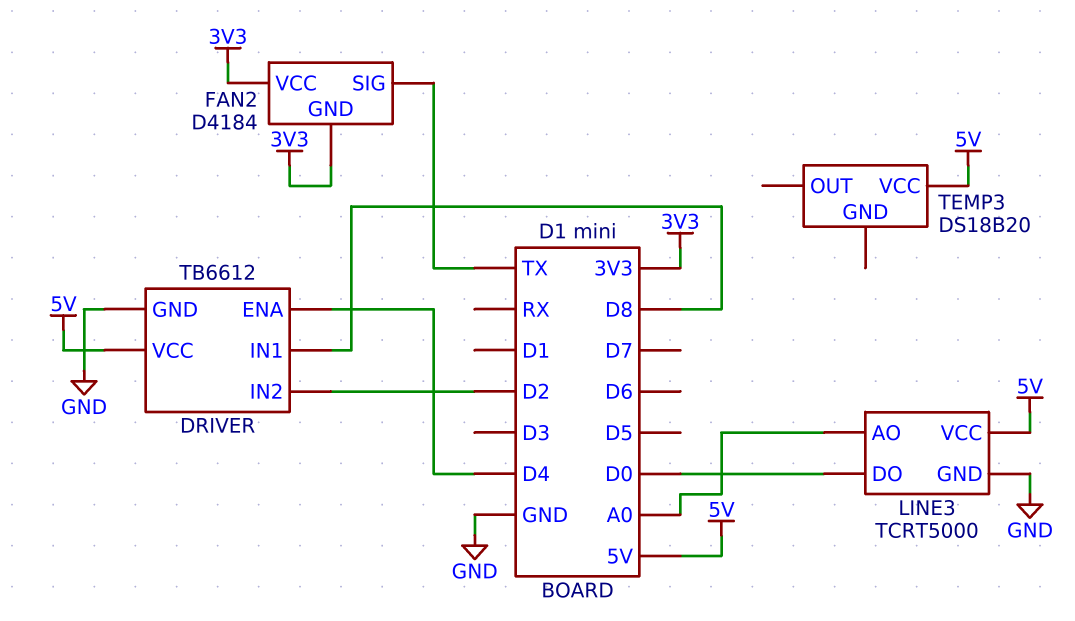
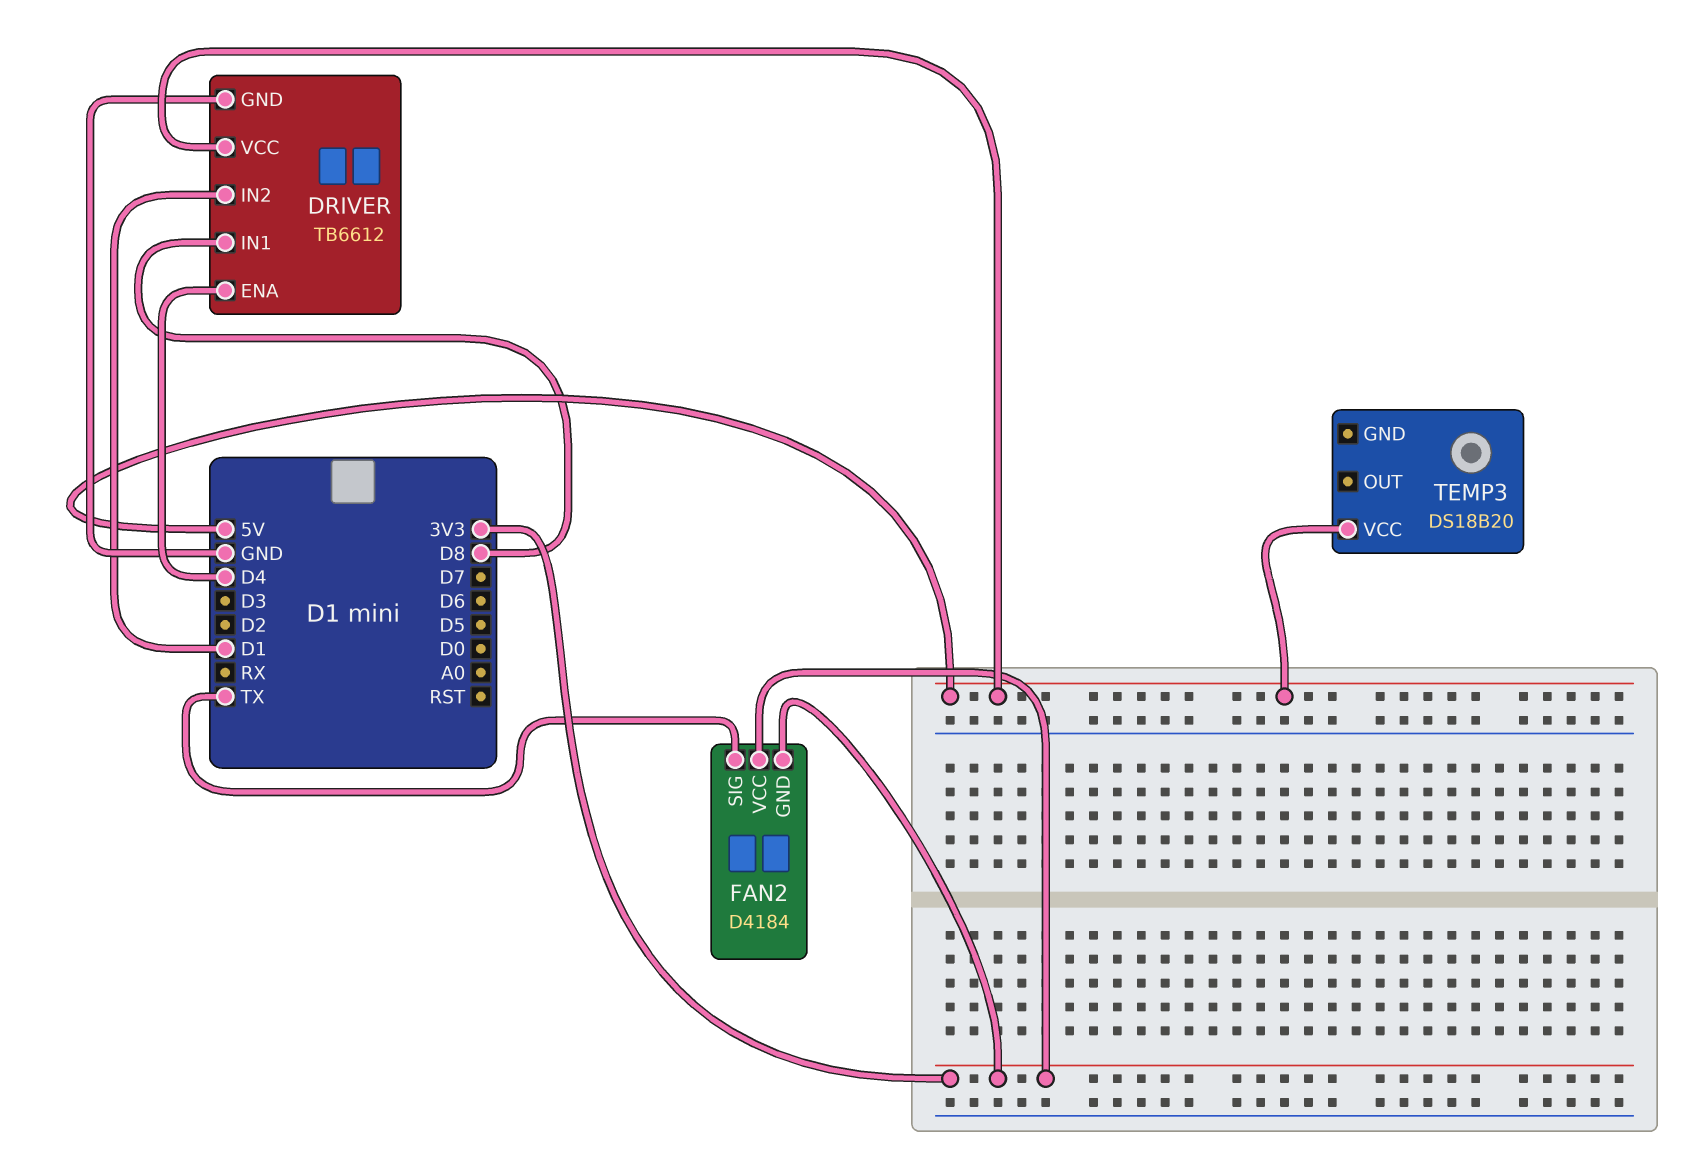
DRIVER pin IN2: D2 -> D1
LINE3: TCRT5000 -> none
LINE3 pin AO: A0 -> none
LINE3 pin DO: D0 -> none
LINE3 pin GND: GND -> none
LINE3 pin VCC: 5V -> none

